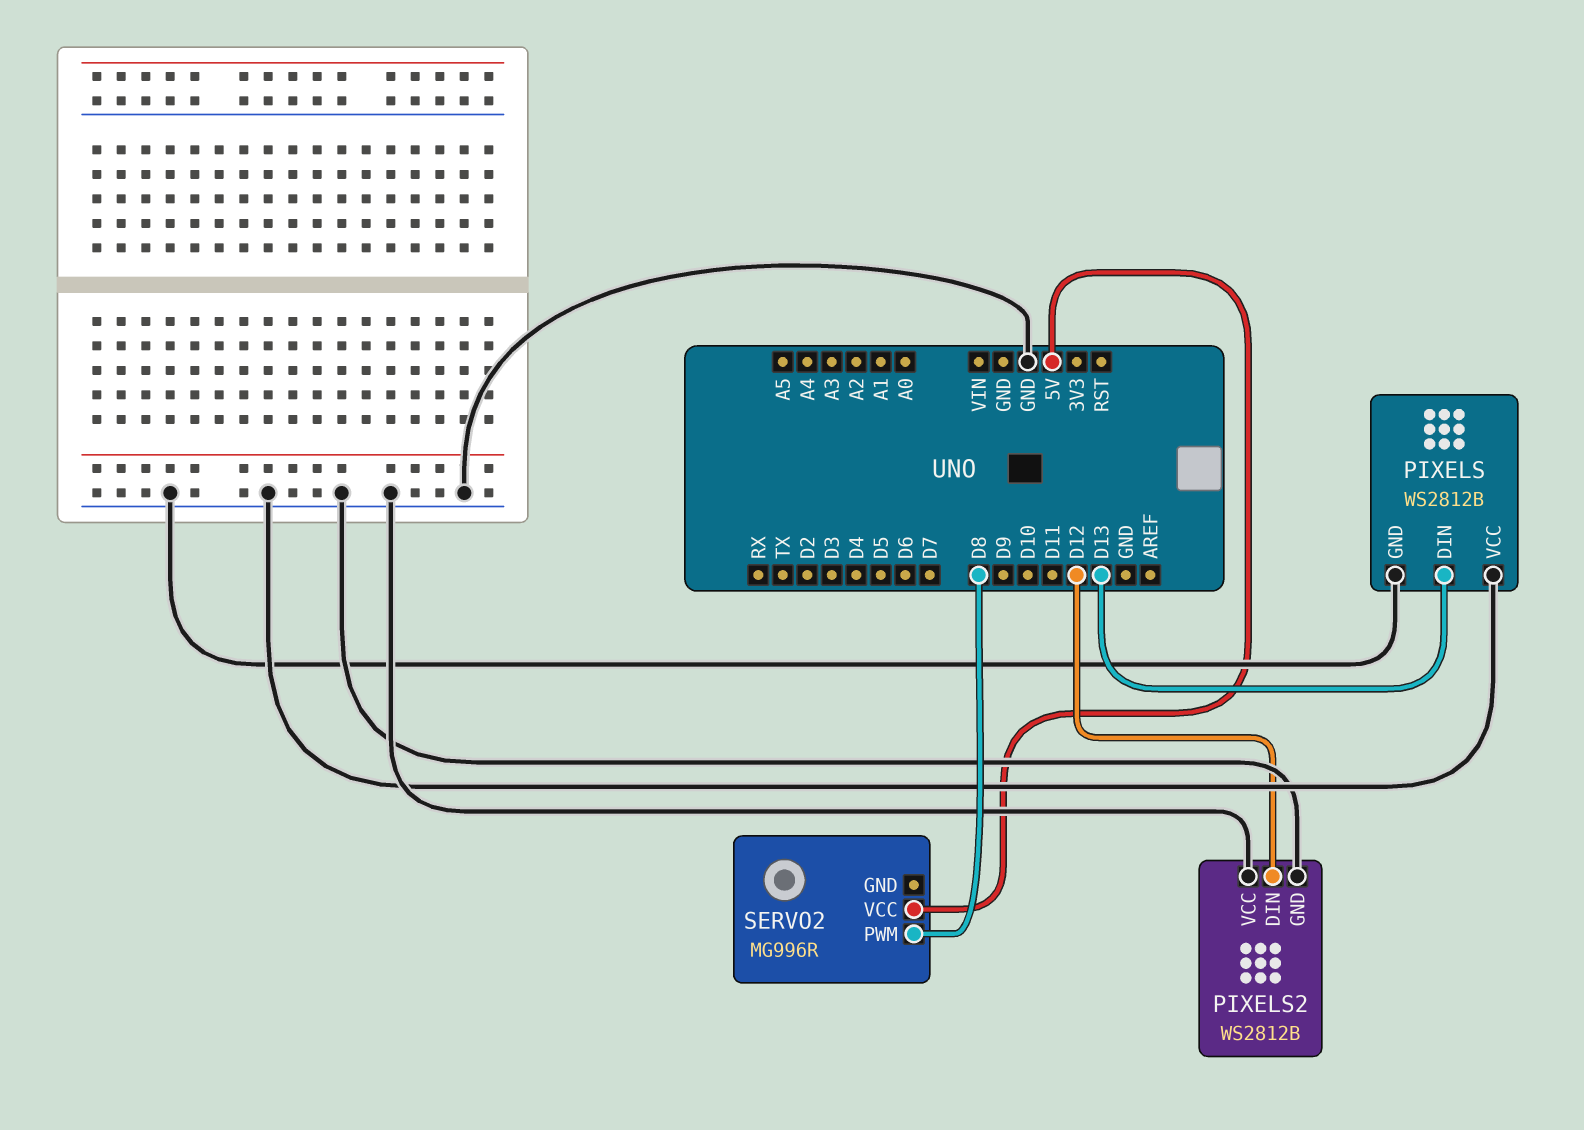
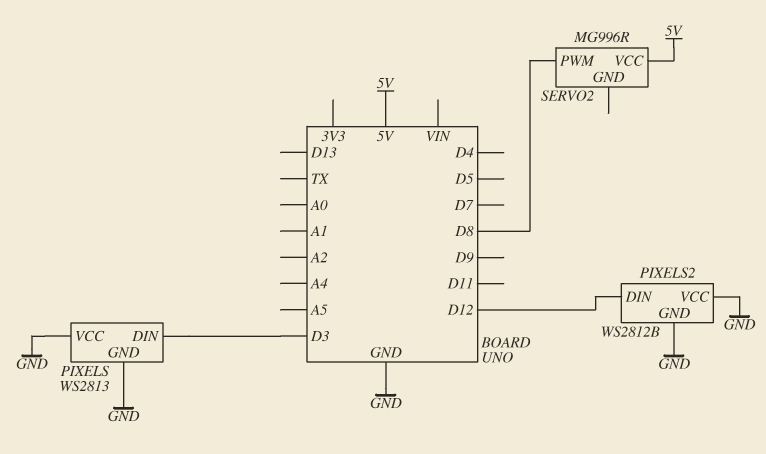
PIXELS: WS2812B -> WS2813
PIXELS pin DIN: D13 -> D3

